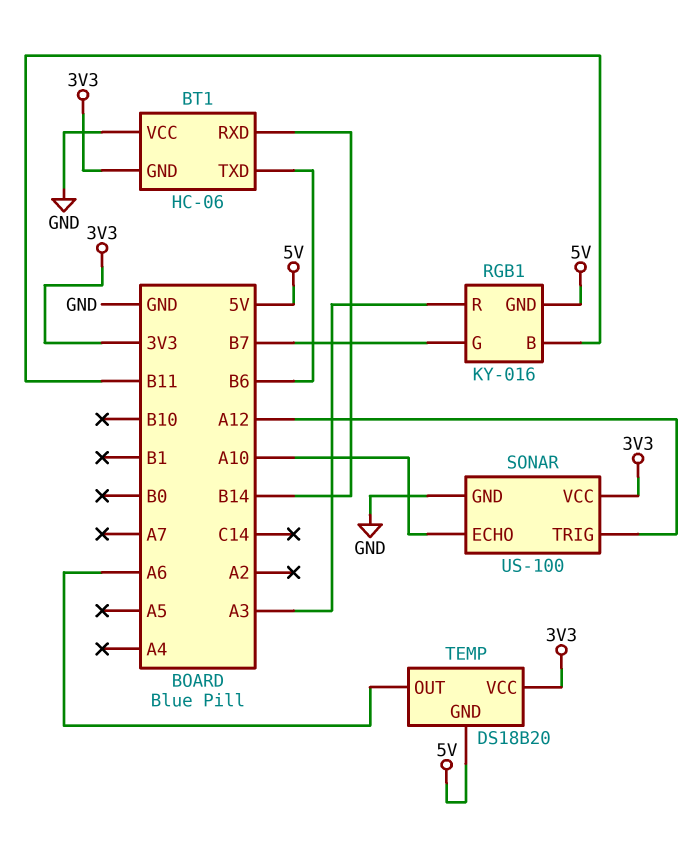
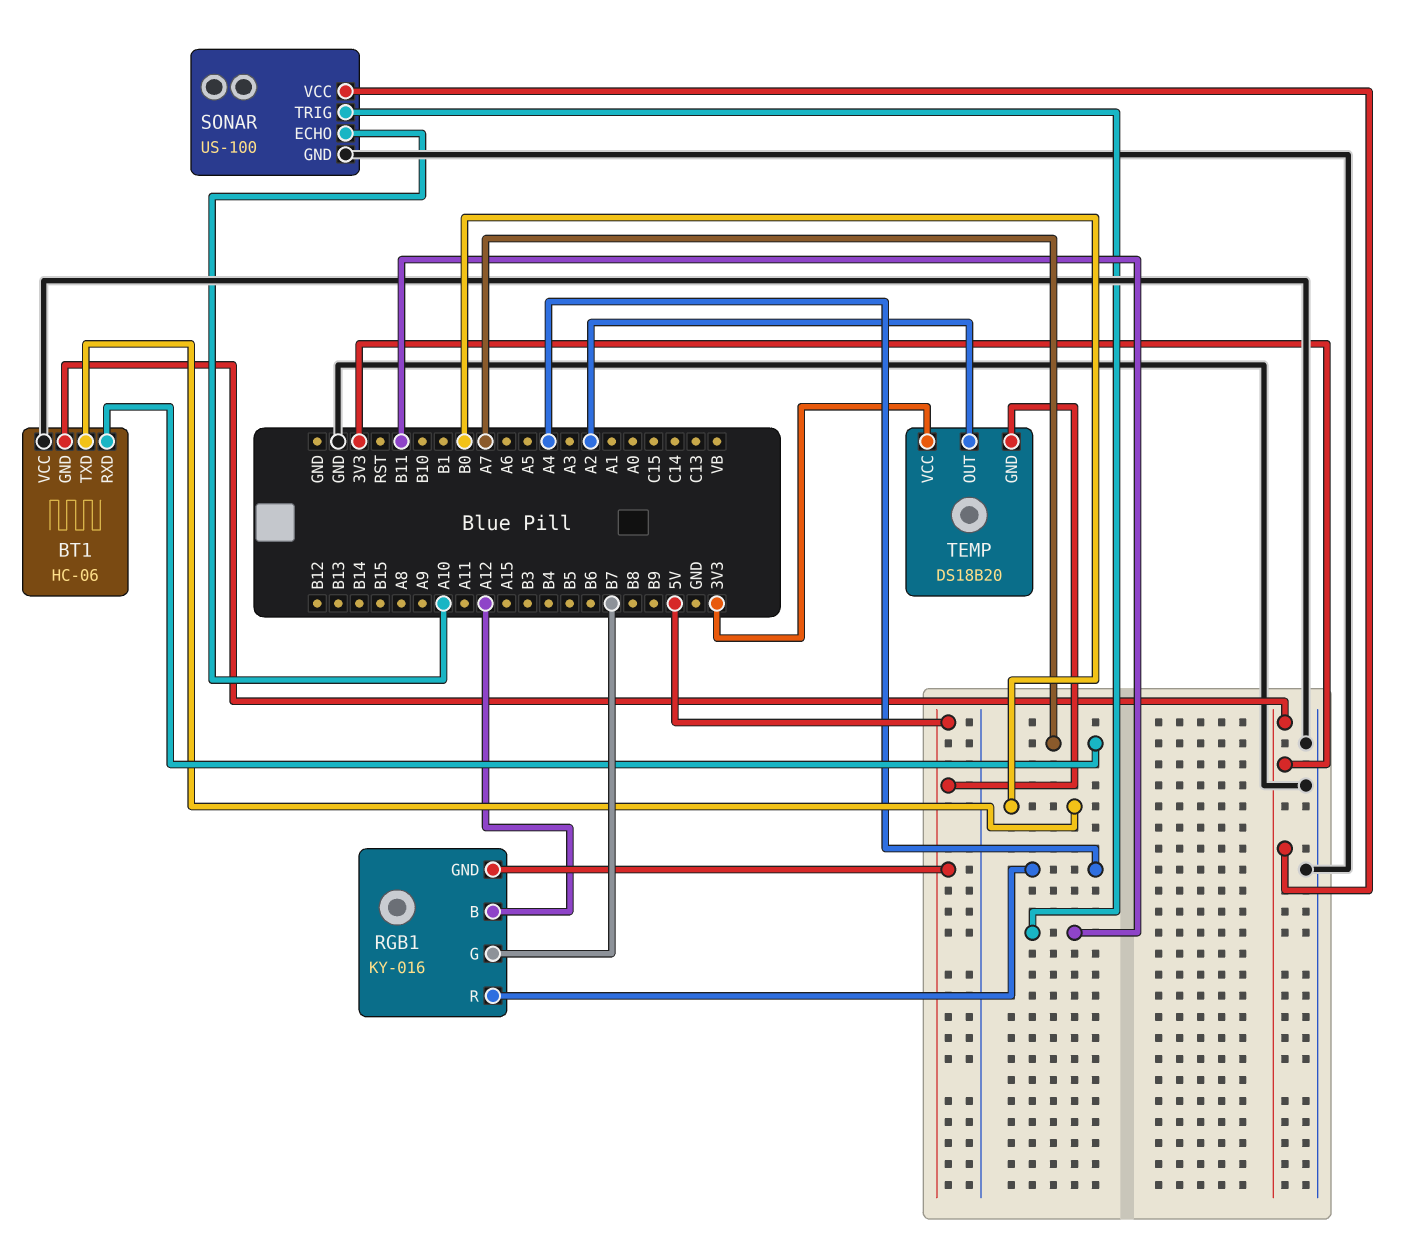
BT1 pin RXD: B14 -> A7
BT1 pin TXD: B6 -> B0
RGB1 pin B: B11 -> A12
RGB1 pin R: A3 -> A4
SONAR pin TRIG: A12 -> B11
TEMP pin OUT: A6 -> A2

